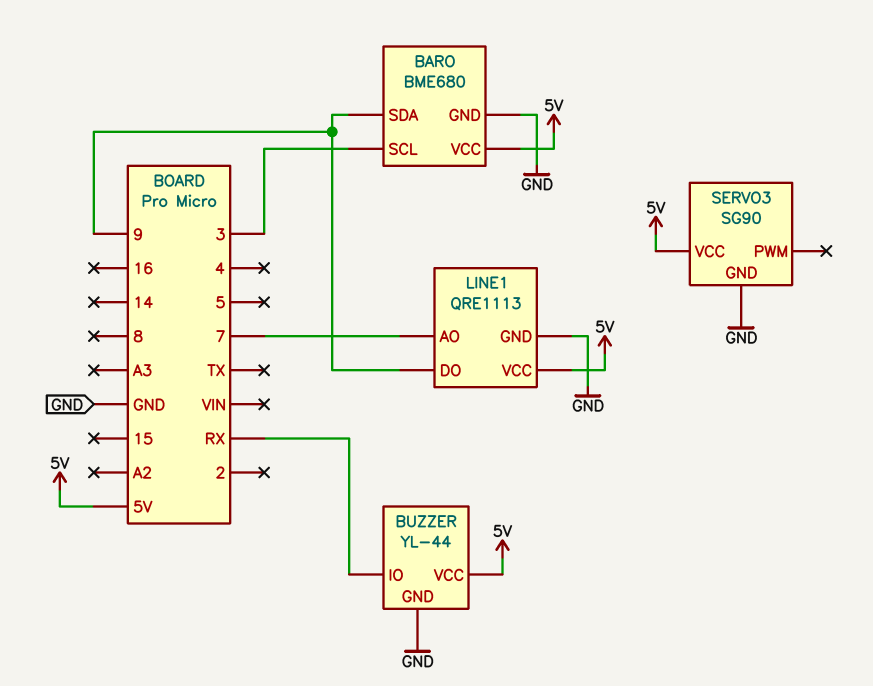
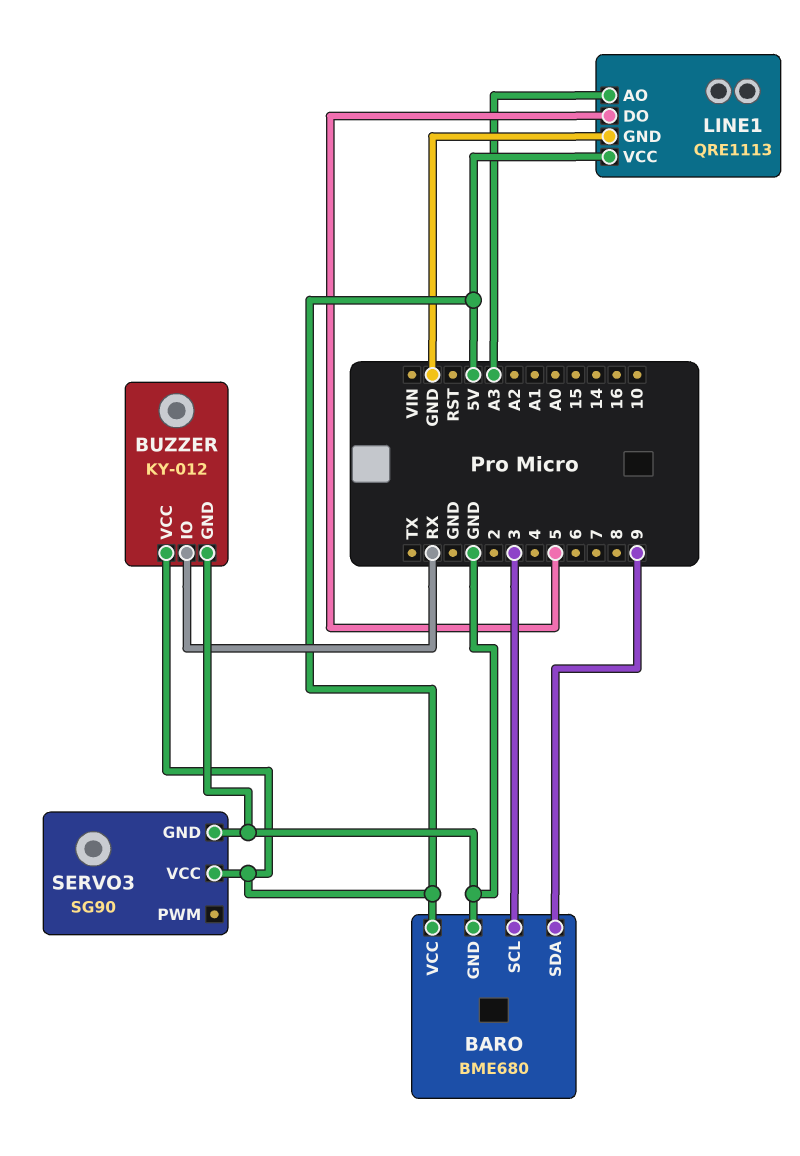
BUZZER: YL-44 -> KY-012
LINE1 pin AO: 7 -> A3
LINE1 pin DO: 9 -> 5

